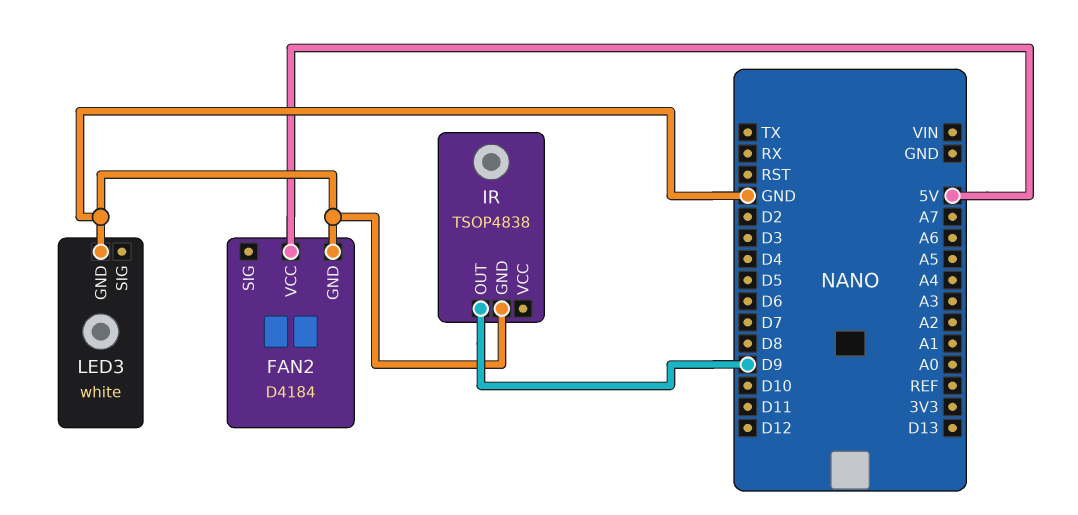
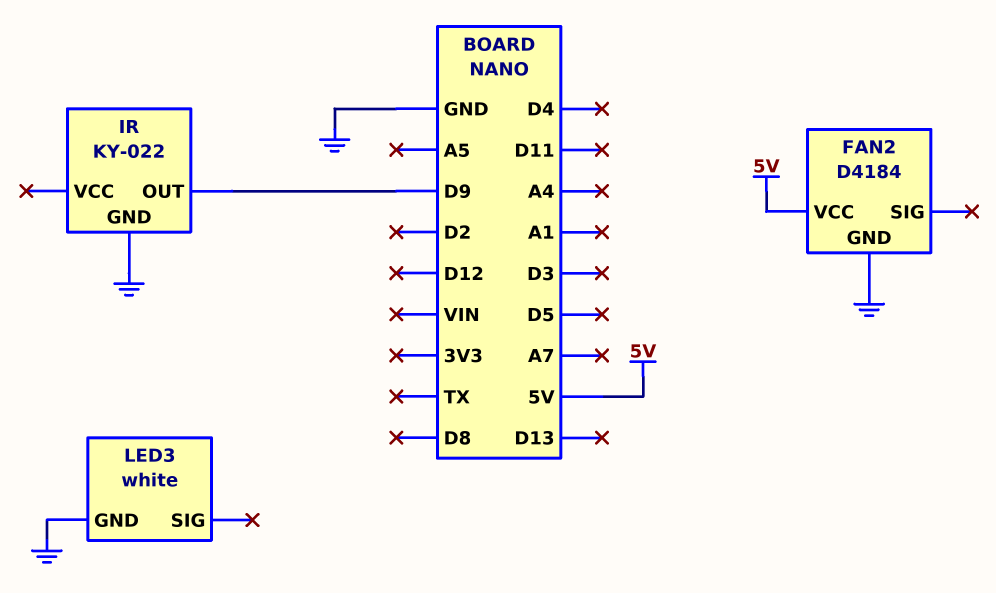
IR: TSOP4838 -> KY-022

